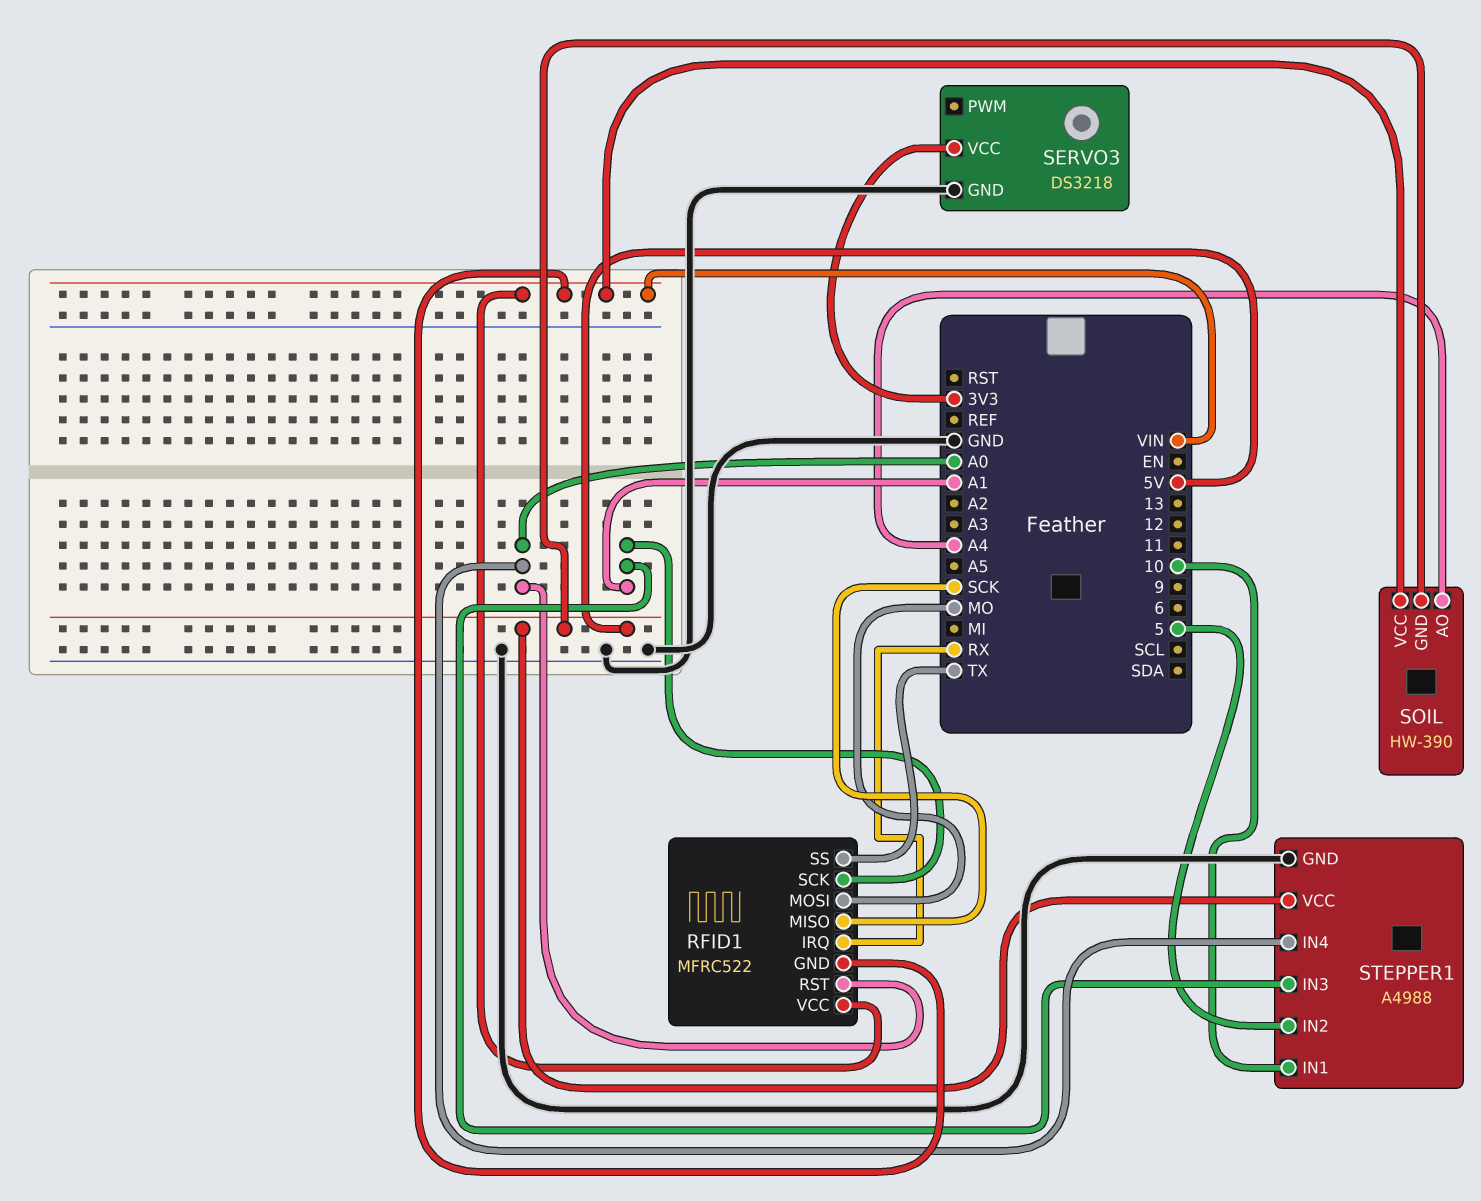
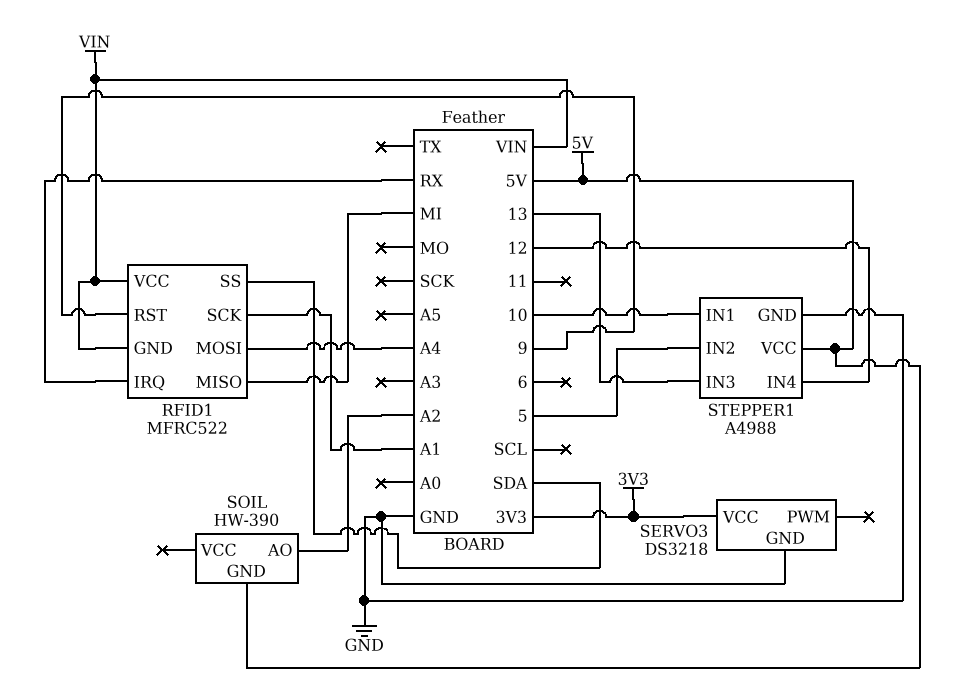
RFID1 pin MISO: SCK -> MI
RFID1 pin MOSI: MO -> A4
RFID1 pin RST: A0 -> 9
RFID1 pin SS: TX -> SDA
SOIL pin AO: A4 -> A2
SOIL pin VCC: VIN -> none
STEPPER1 pin IN3: A1 -> 13
STEPPER1 pin IN4: A0 -> 12

